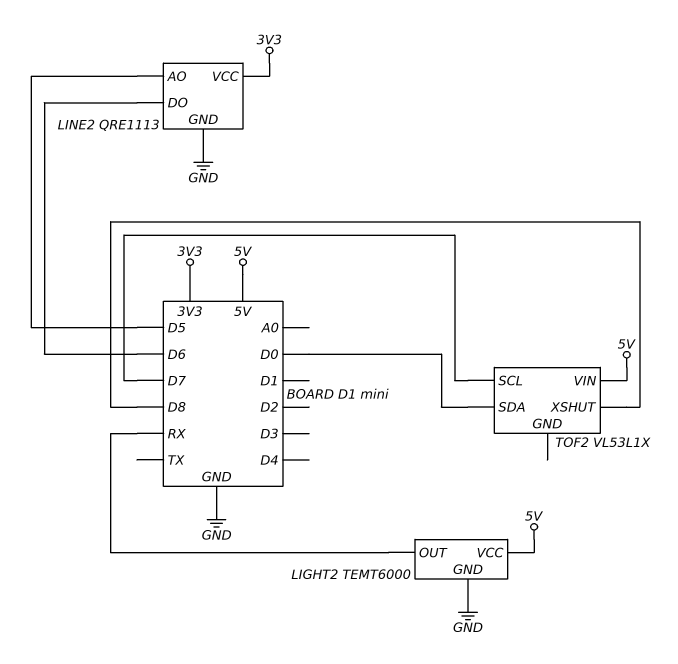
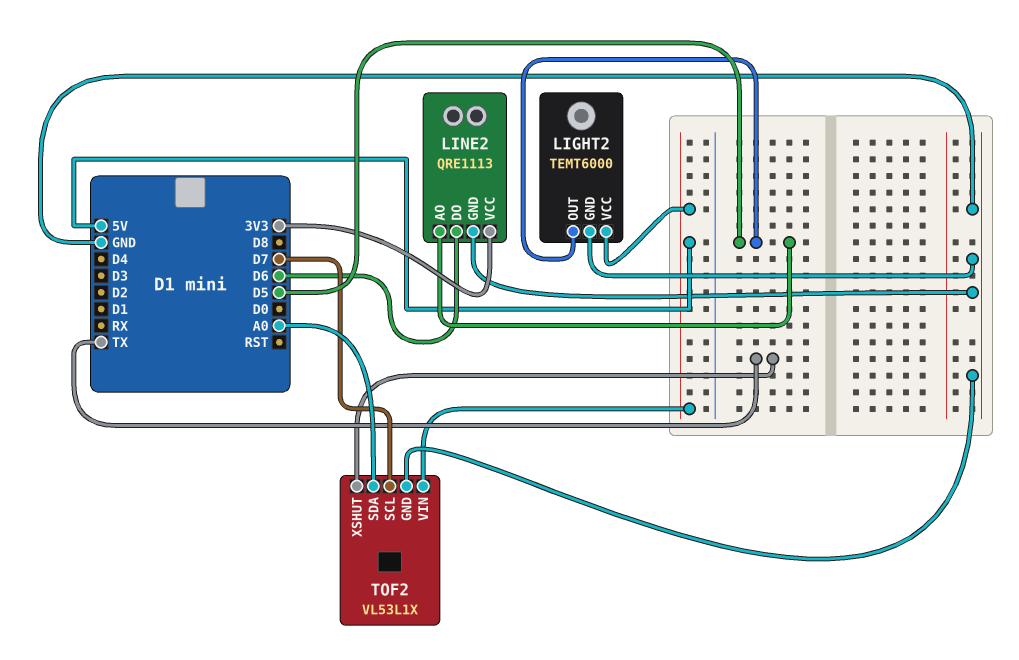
LIGHT2 pin OUT: RX -> D5
TOF2 pin GND: none -> GND
TOF2 pin SDA: D0 -> A0
TOF2 pin XSHUT: D8 -> TX

